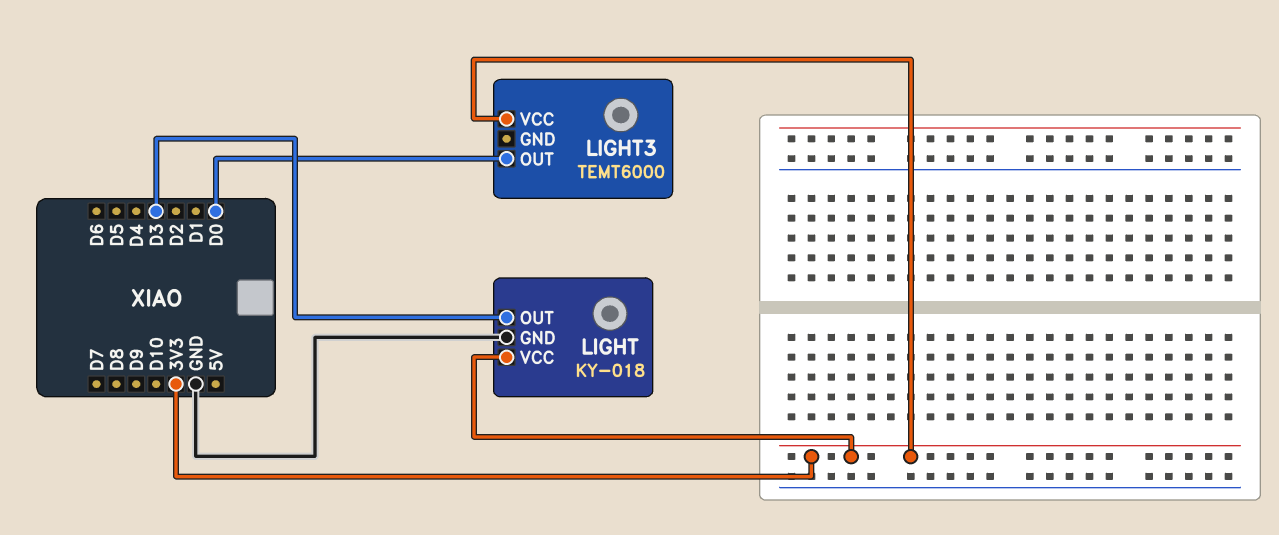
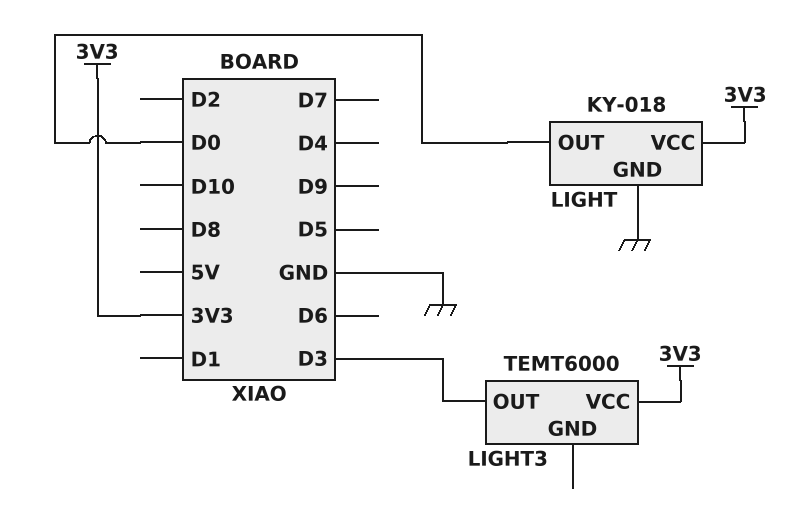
LIGHT pin OUT: D3 -> D0
LIGHT3 pin OUT: D0 -> D3

